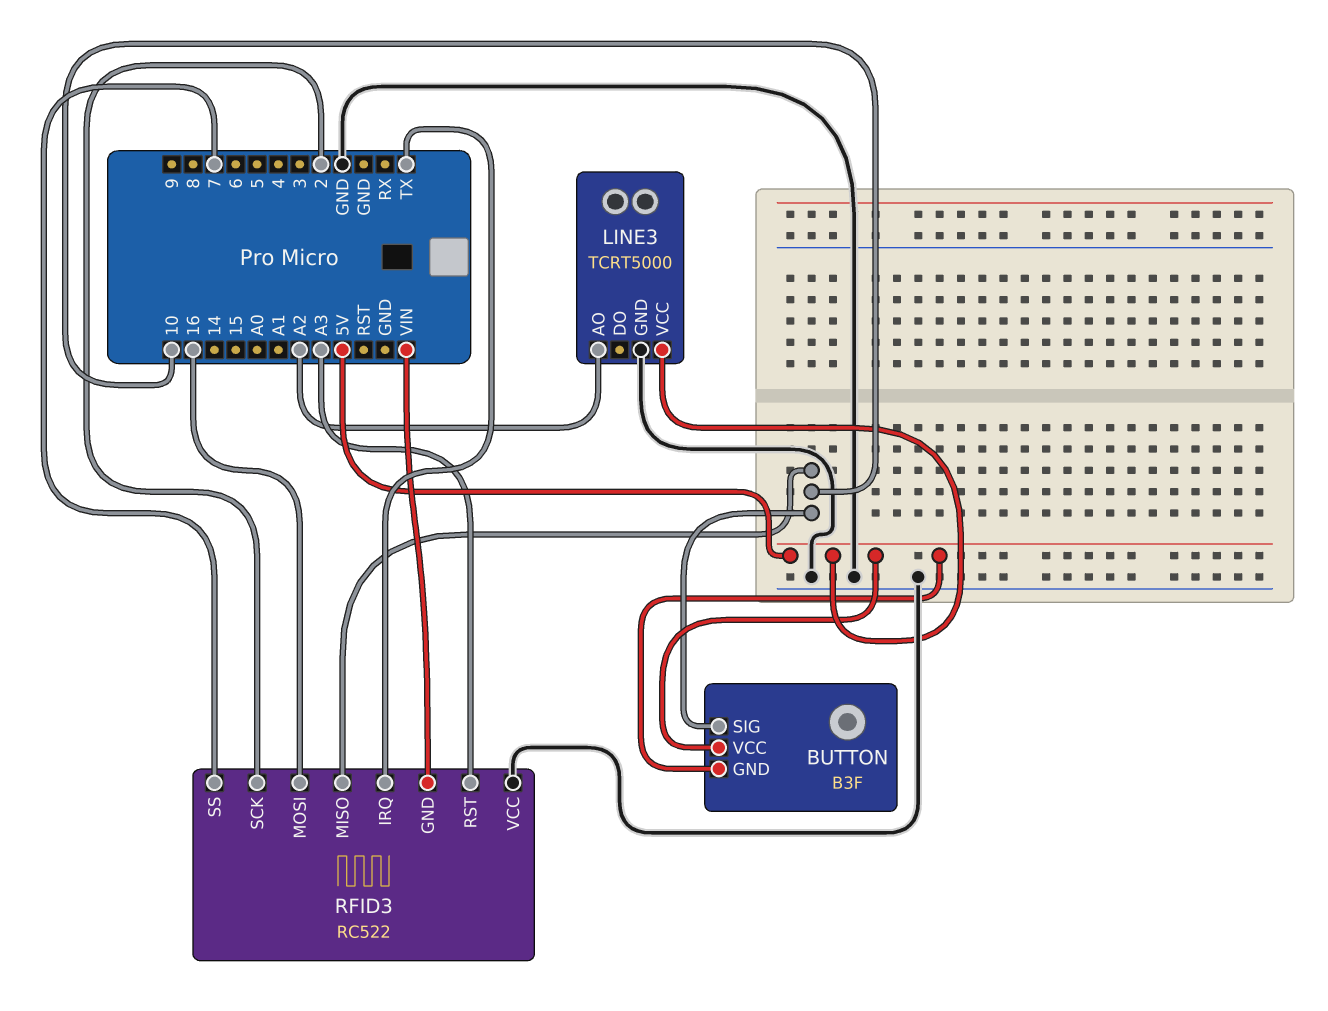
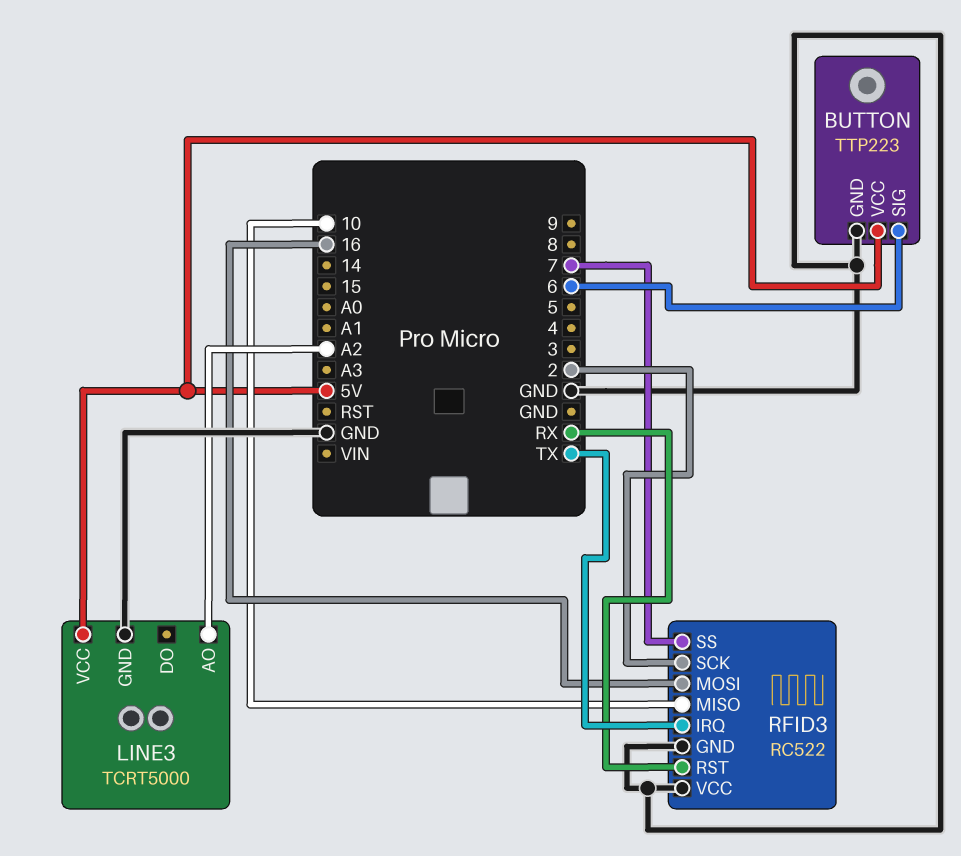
BUTTON: B3F -> TTP223
BUTTON pin GND: 5V -> GND
BUTTON pin SIG: 10 -> 6
RFID3 pin GND: VIN -> GND
RFID3 pin RST: A3 -> RX

